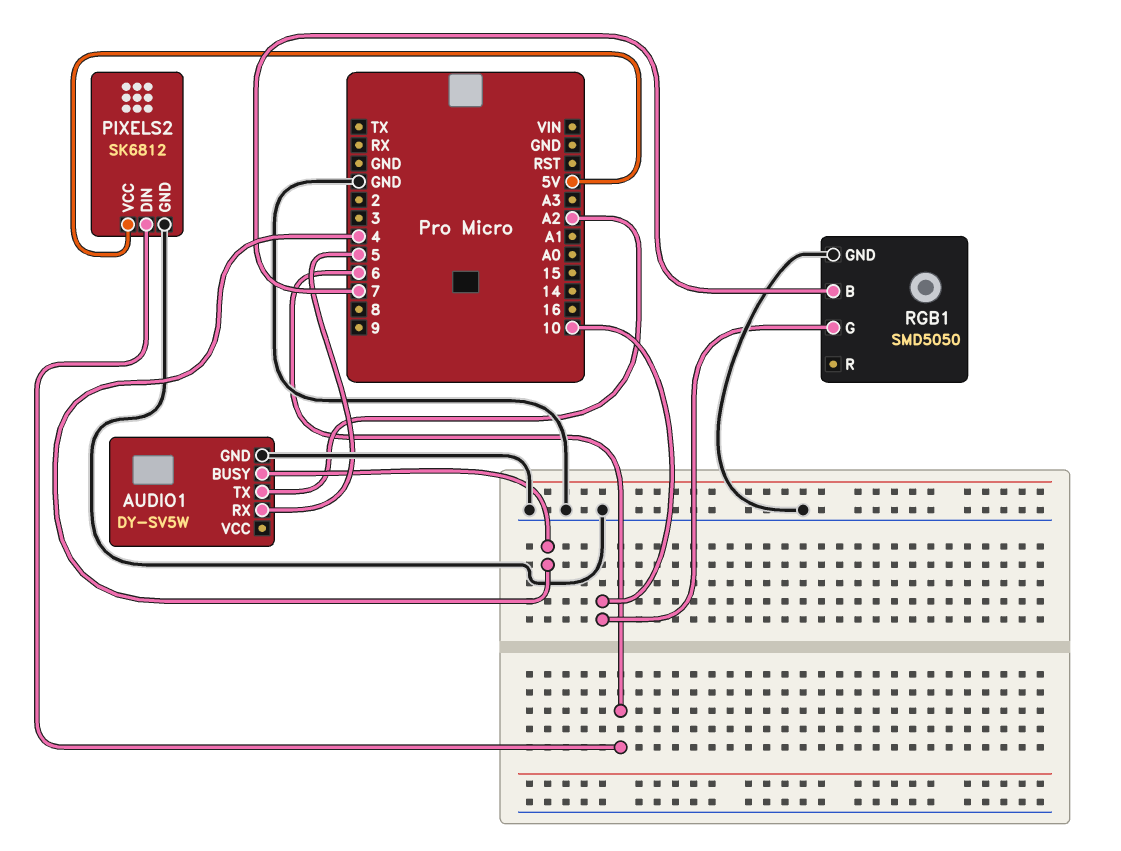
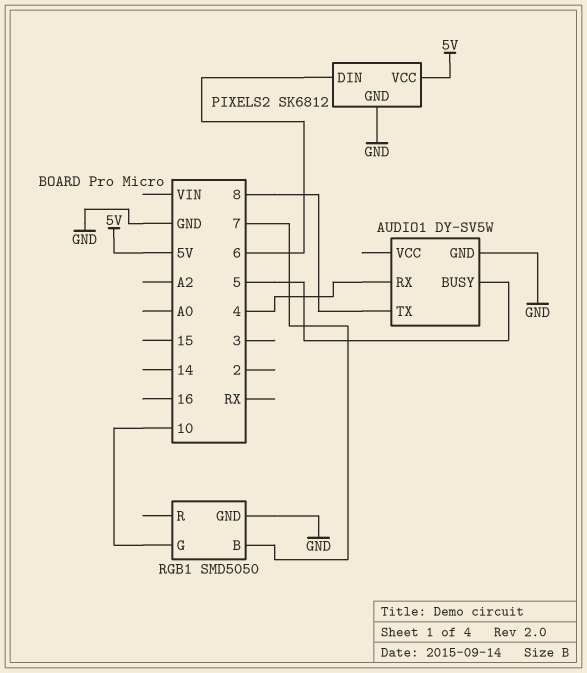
AUDIO1 pin BUSY: 4 -> 5
AUDIO1 pin RX: 5 -> 4
AUDIO1 pin TX: A2 -> 8

